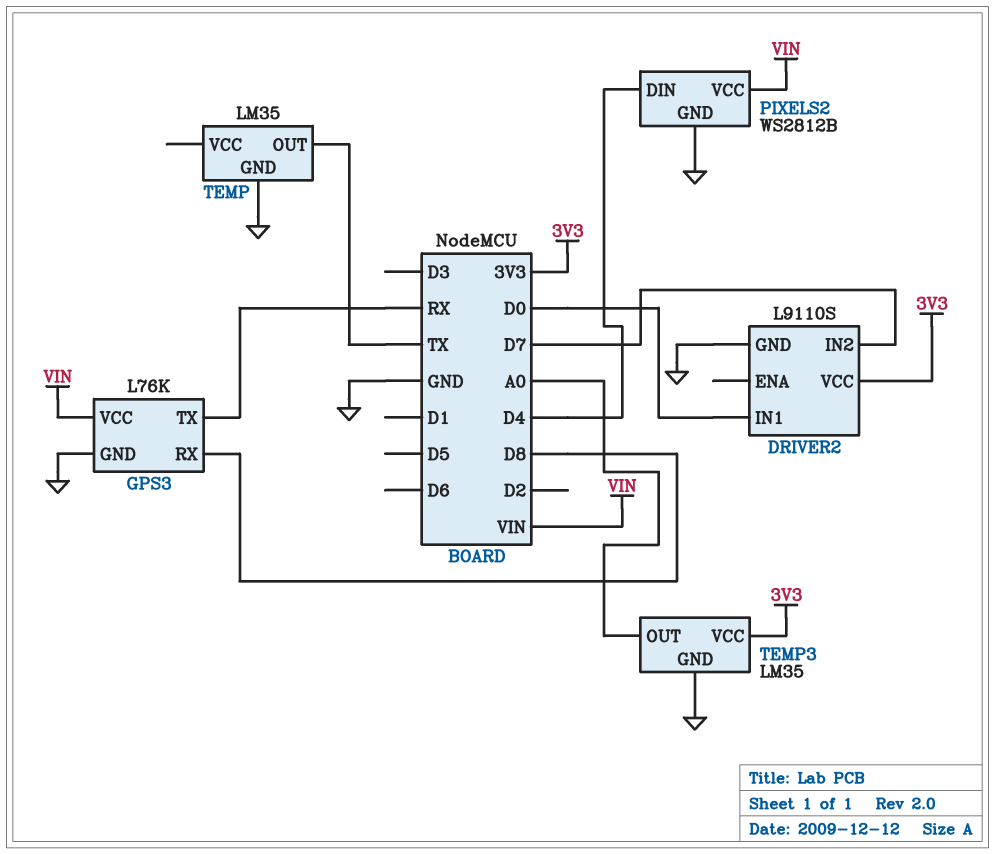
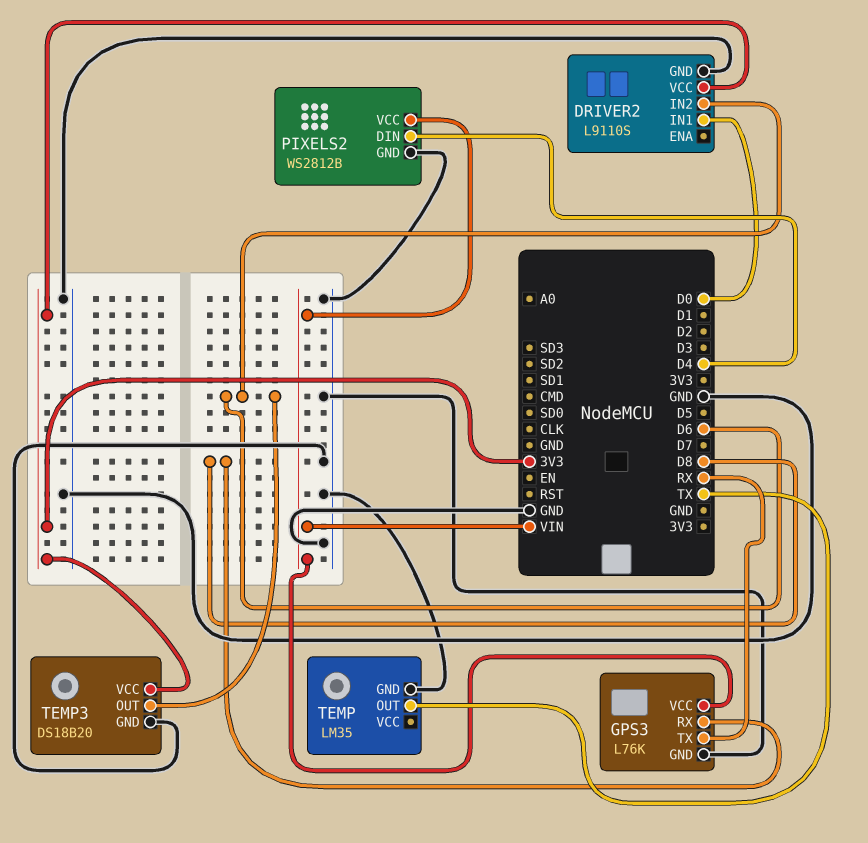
DRIVER2 pin IN2: D7 -> D6
TEMP3: LM35 -> DS18B20
TEMP3 pin OUT: A0 -> D6

